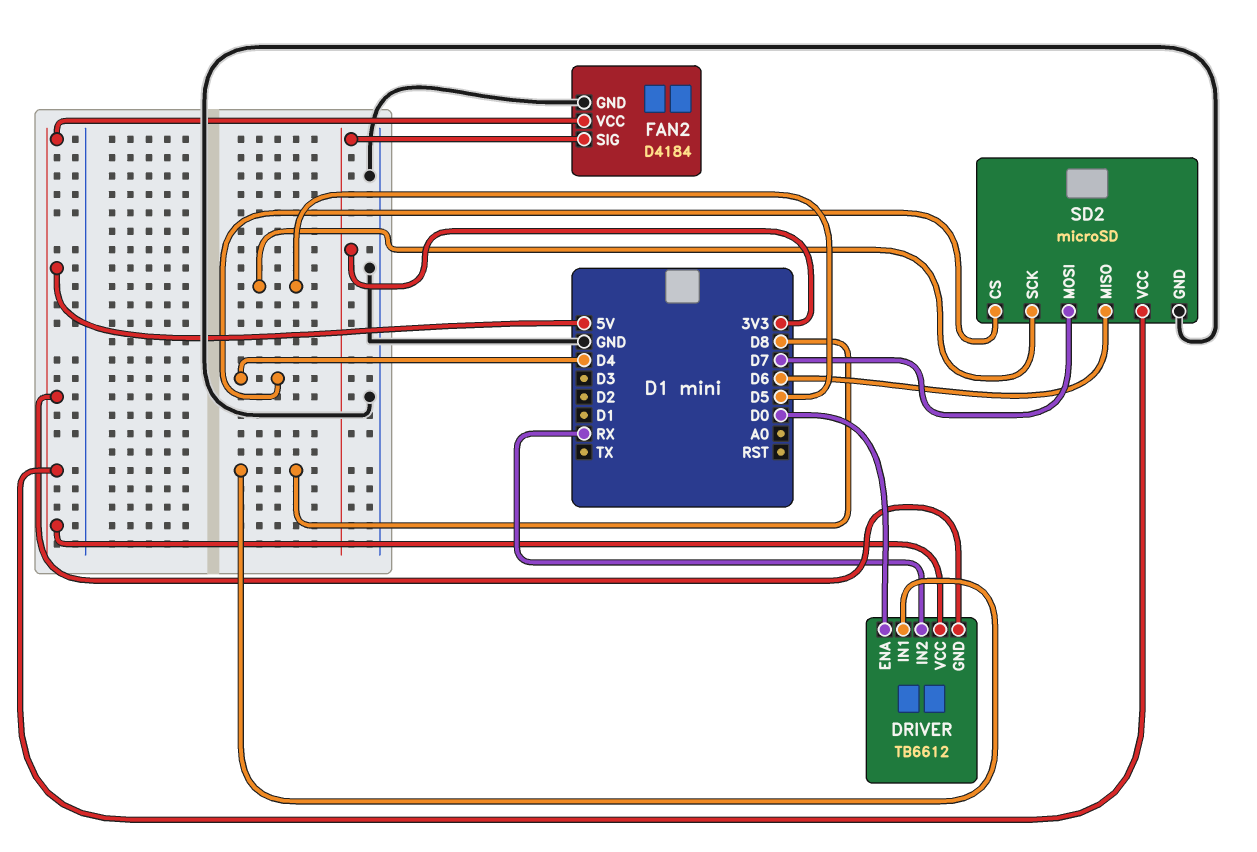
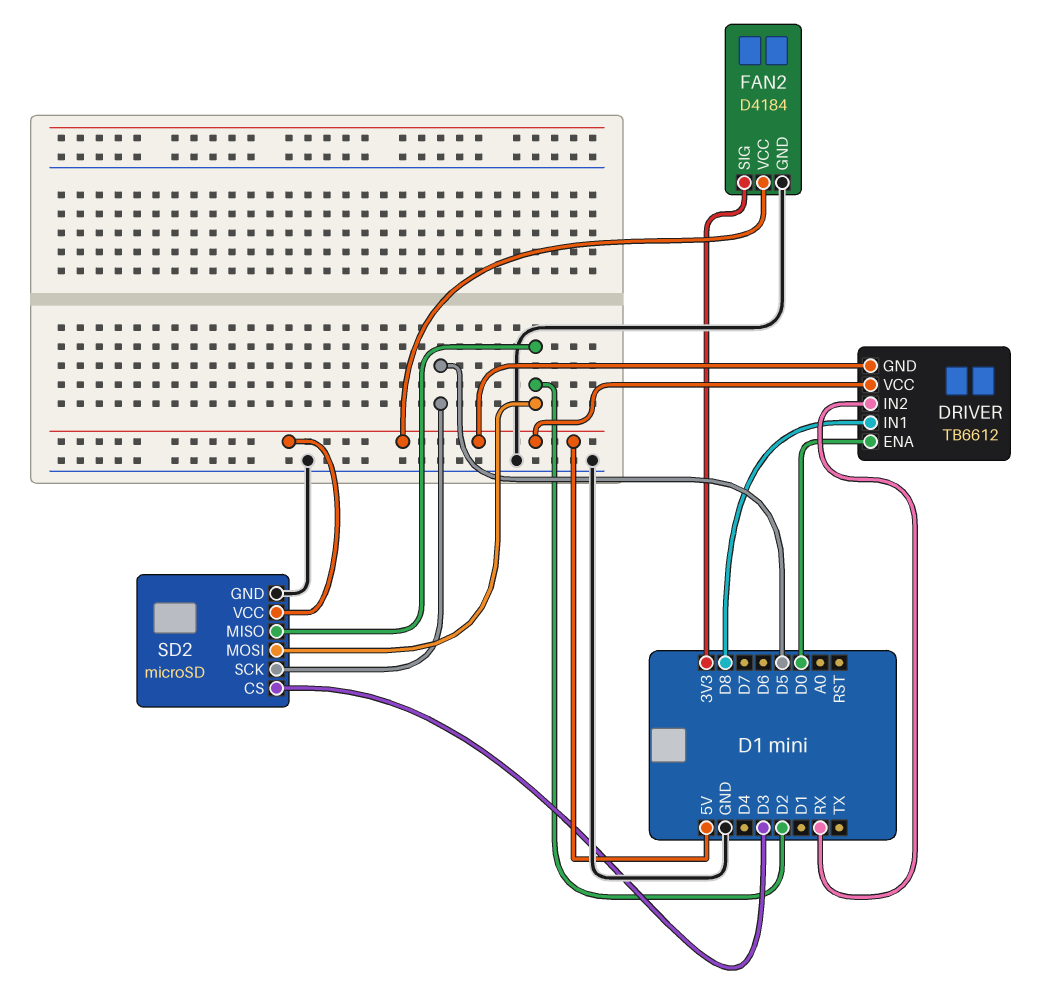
SD2 pin CS: D4 -> D3
SD2 pin MISO: D6 -> D2
SD2 pin MOSI: D7 -> D2

